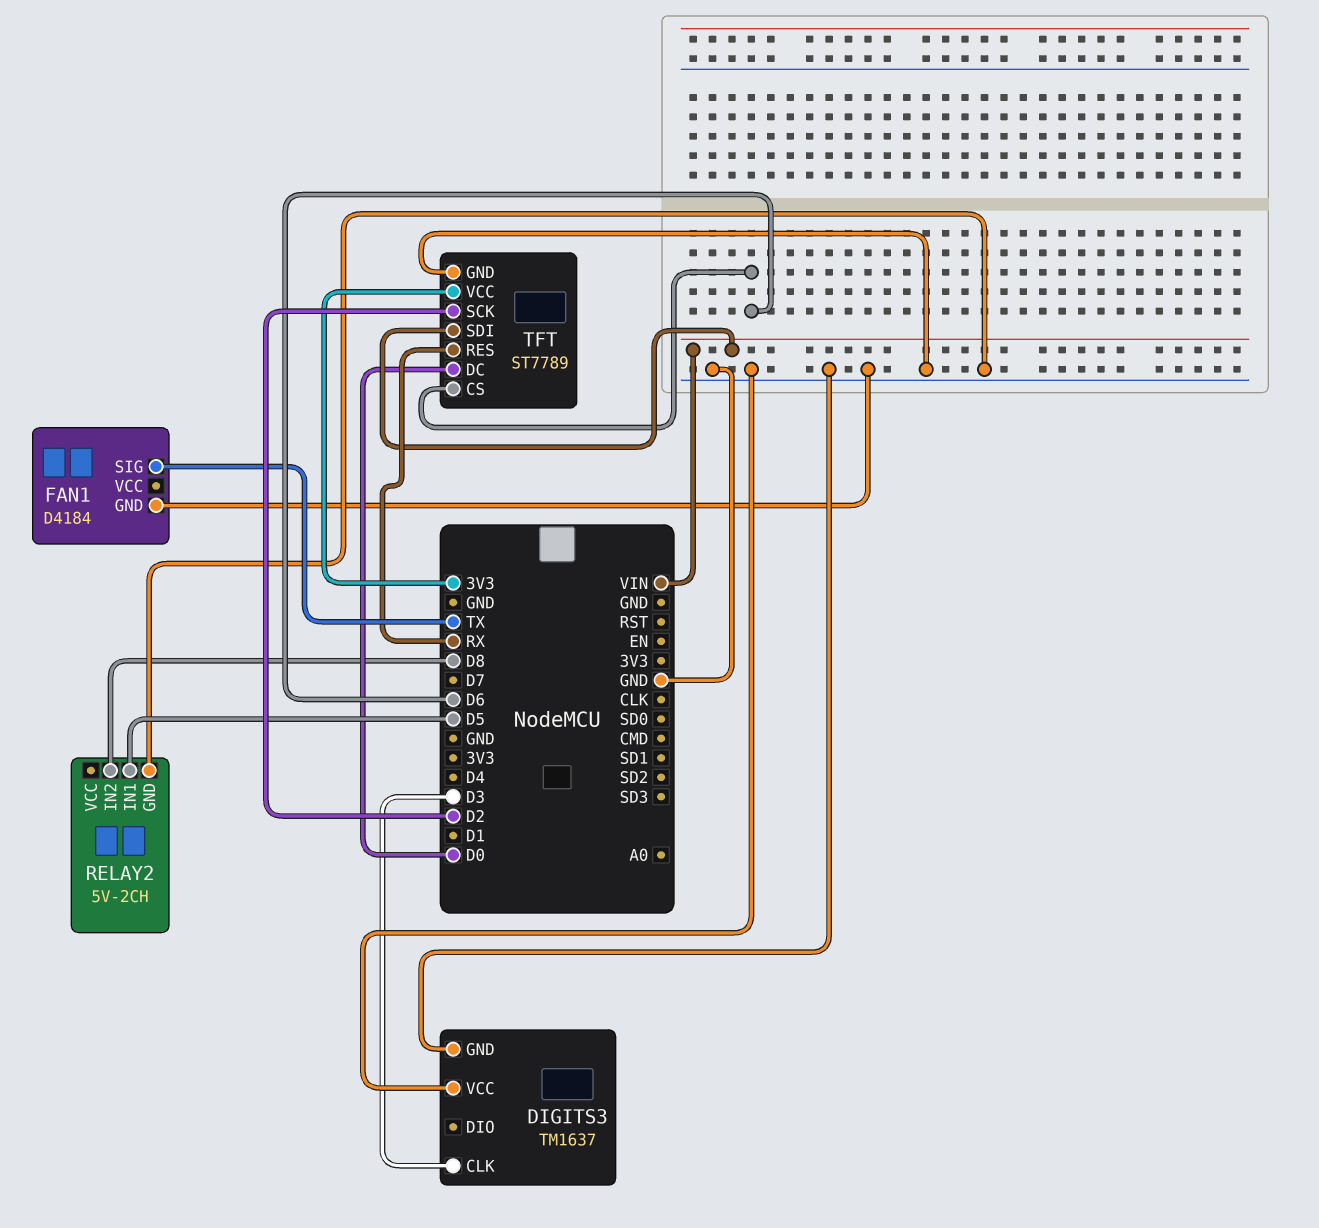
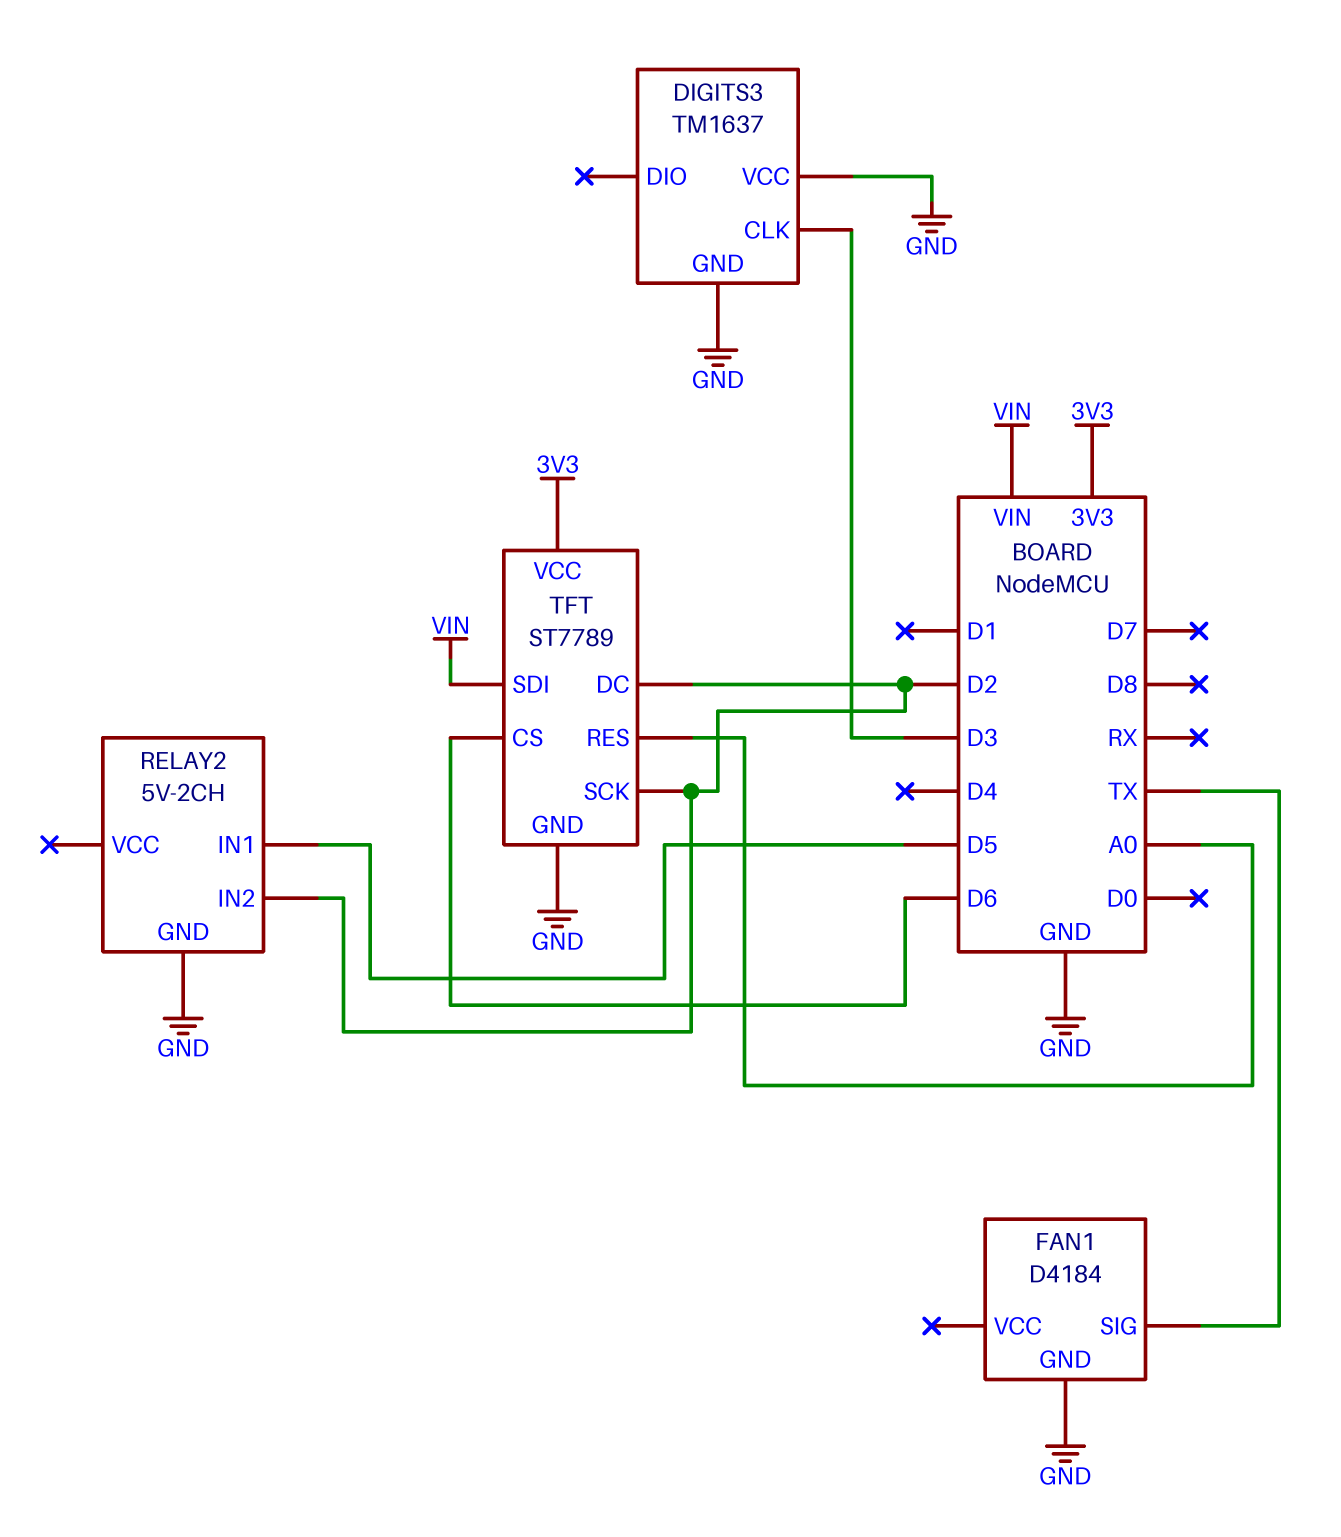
RELAY2 pin IN2: D8 -> D2
TFT pin DC: D0 -> D2
TFT pin RES: RX -> A0

